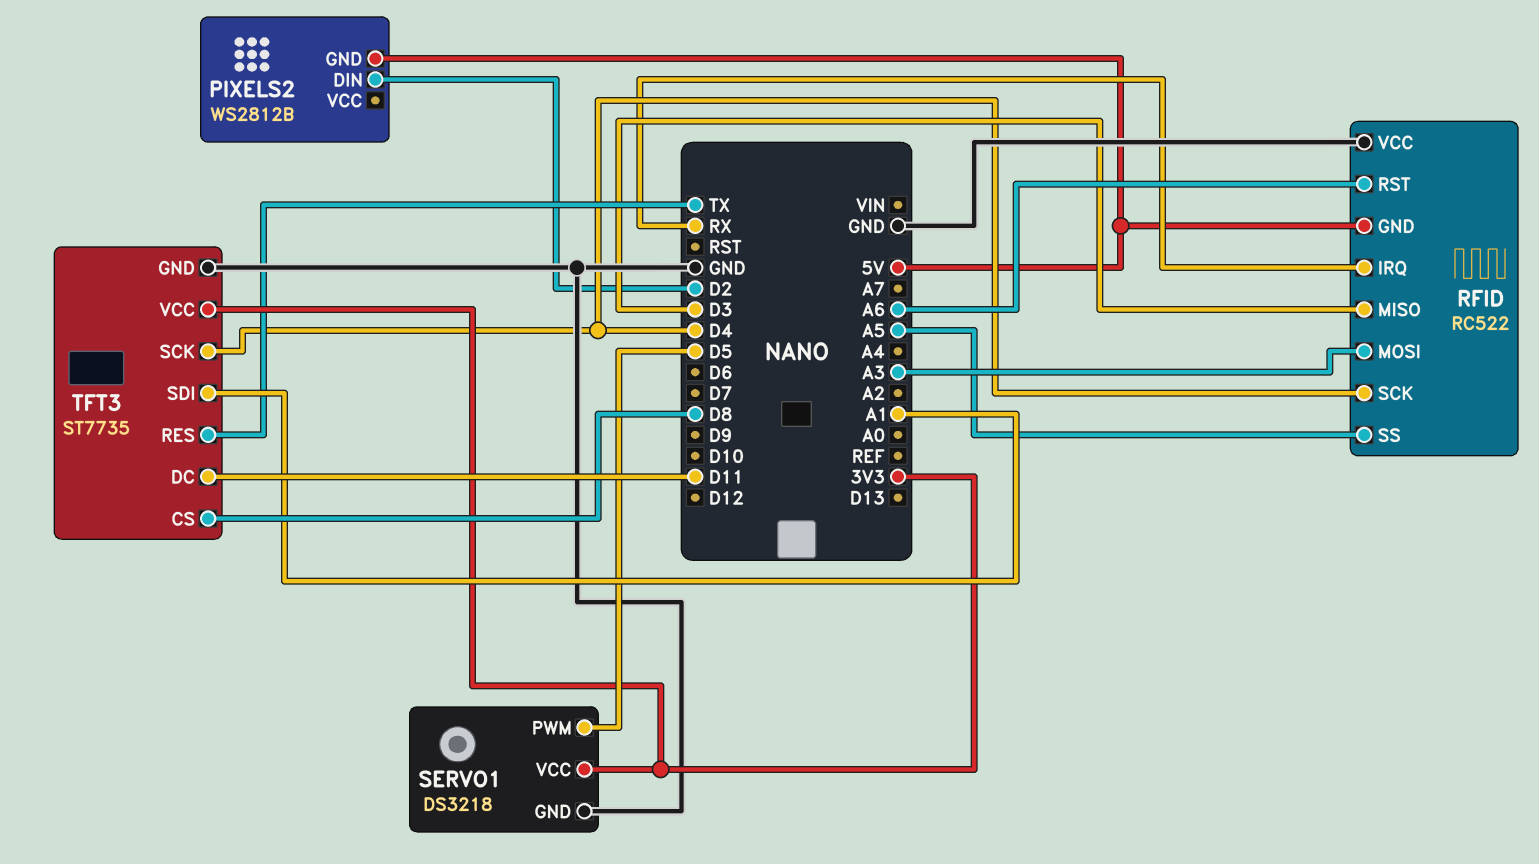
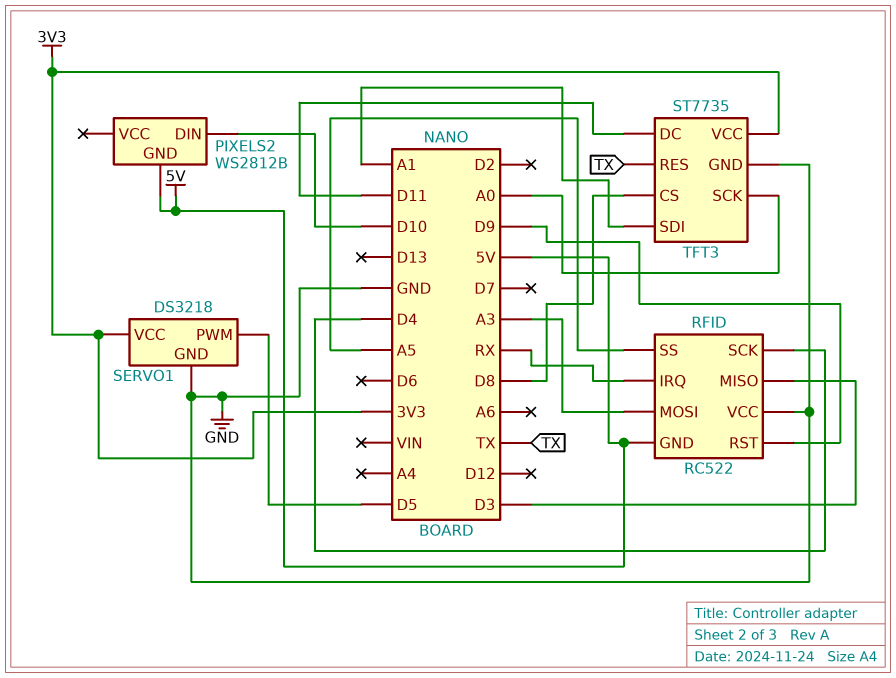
PIXELS2 pin DIN: D2 -> D10
RFID pin RST: A6 -> D9
TFT3 pin SCK: D4 -> A0

